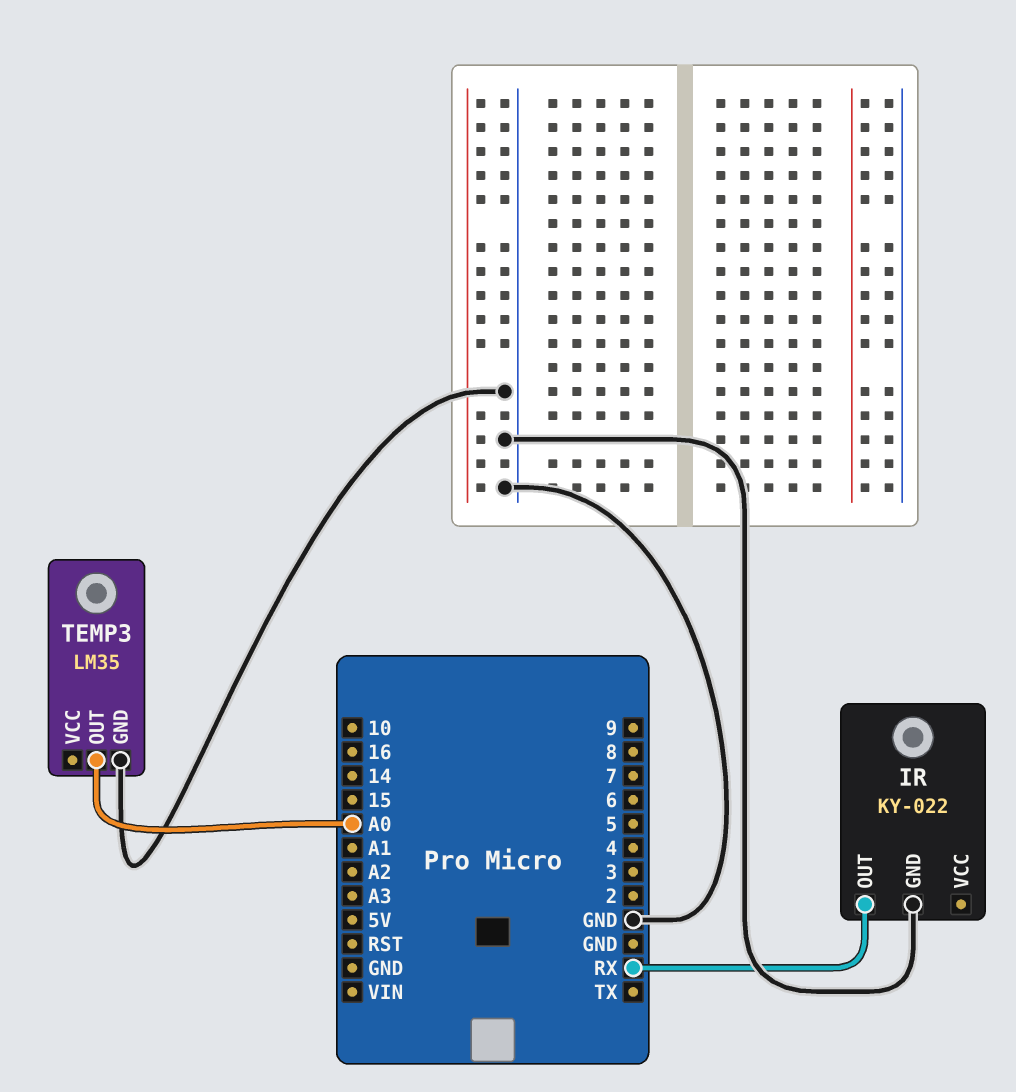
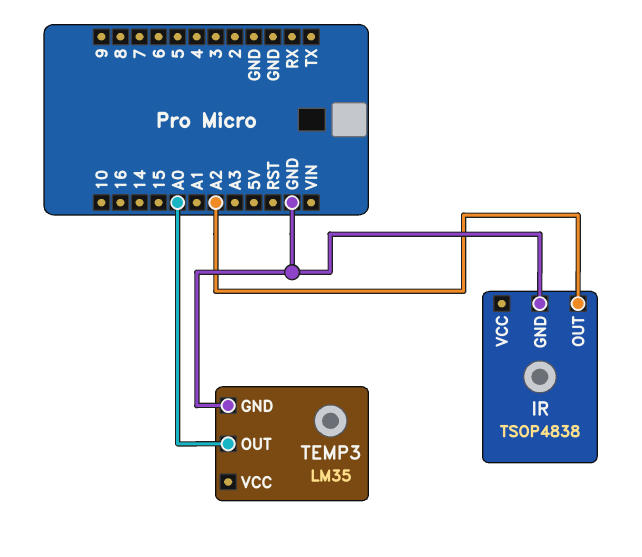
IR: KY-022 -> TSOP4838
IR pin OUT: RX -> A2

